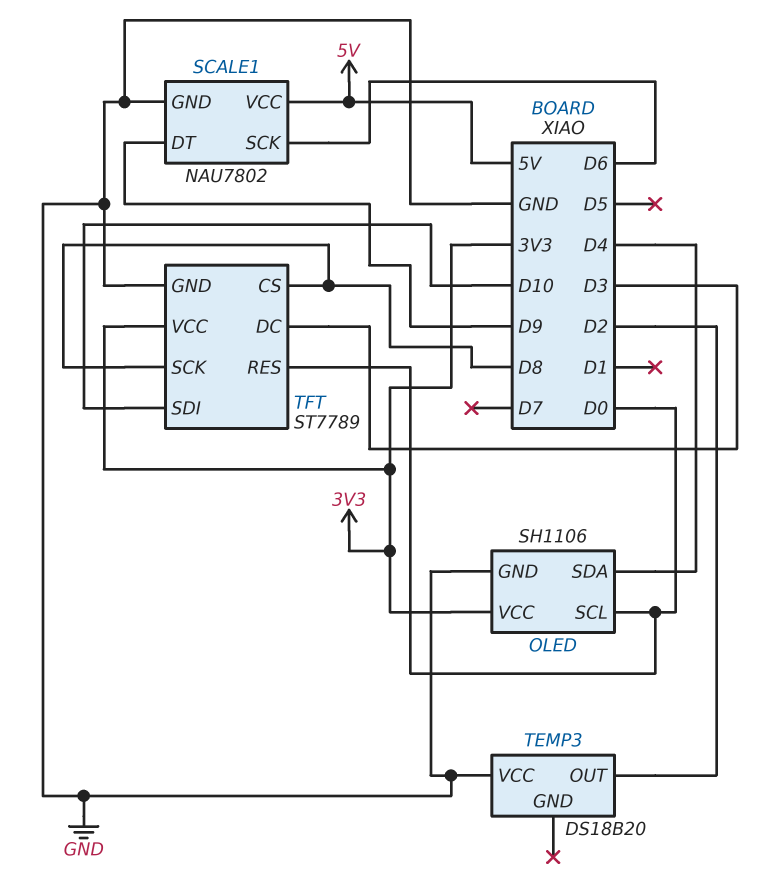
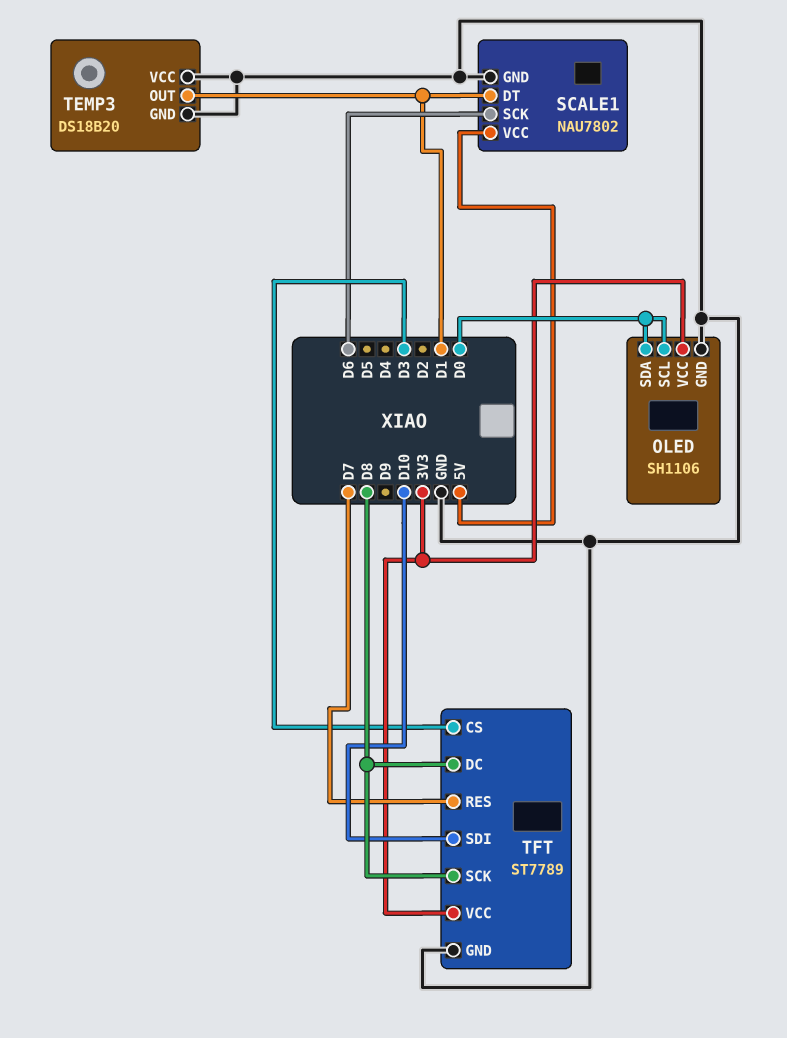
OLED pin SDA: D4 -> D0
SCALE1 pin DT: D9 -> D1
TEMP3 pin GND: none -> GND
TEMP3 pin OUT: D2 -> D1
TFT pin CS: D8 -> D3
TFT pin DC: D3 -> D8
TFT pin RES: D0 -> D7

